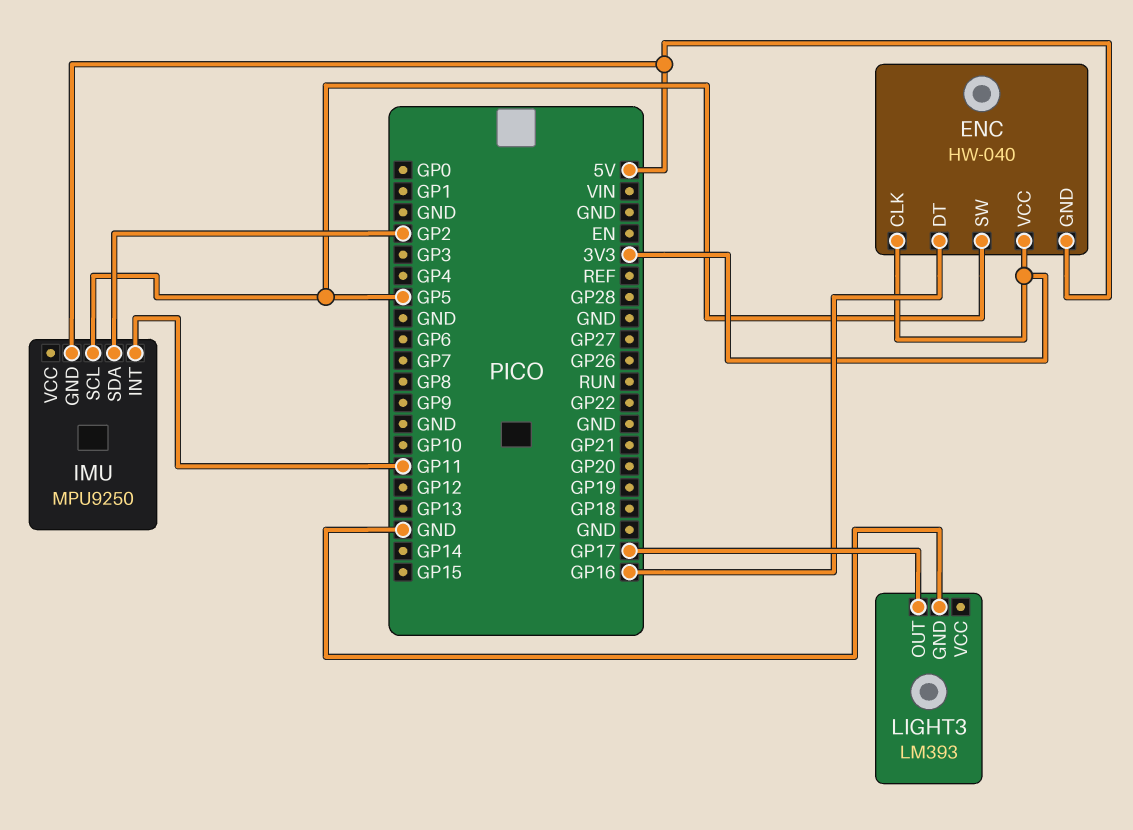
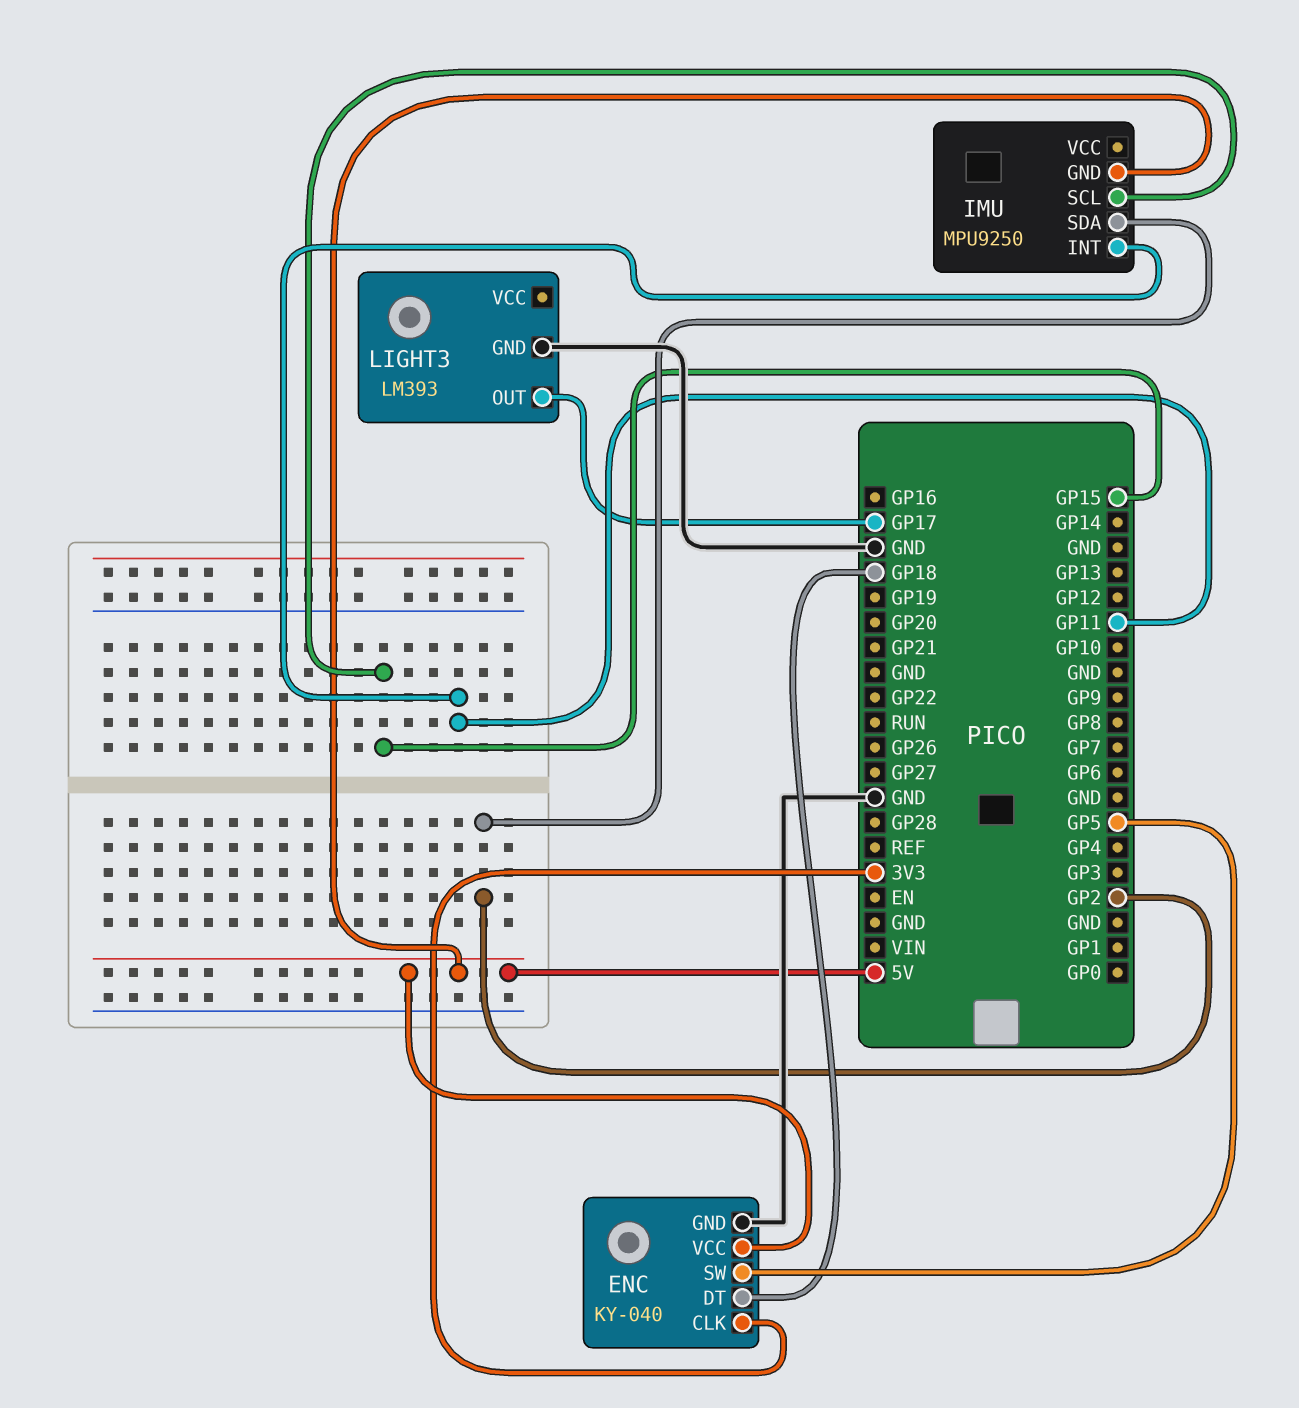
ENC: HW-040 -> KY-040
ENC pin DT: GP16 -> GP18
ENC pin GND: 5V -> GND
ENC pin VCC: 3V3 -> 5V
IMU pin SCL: GP5 -> GP15

